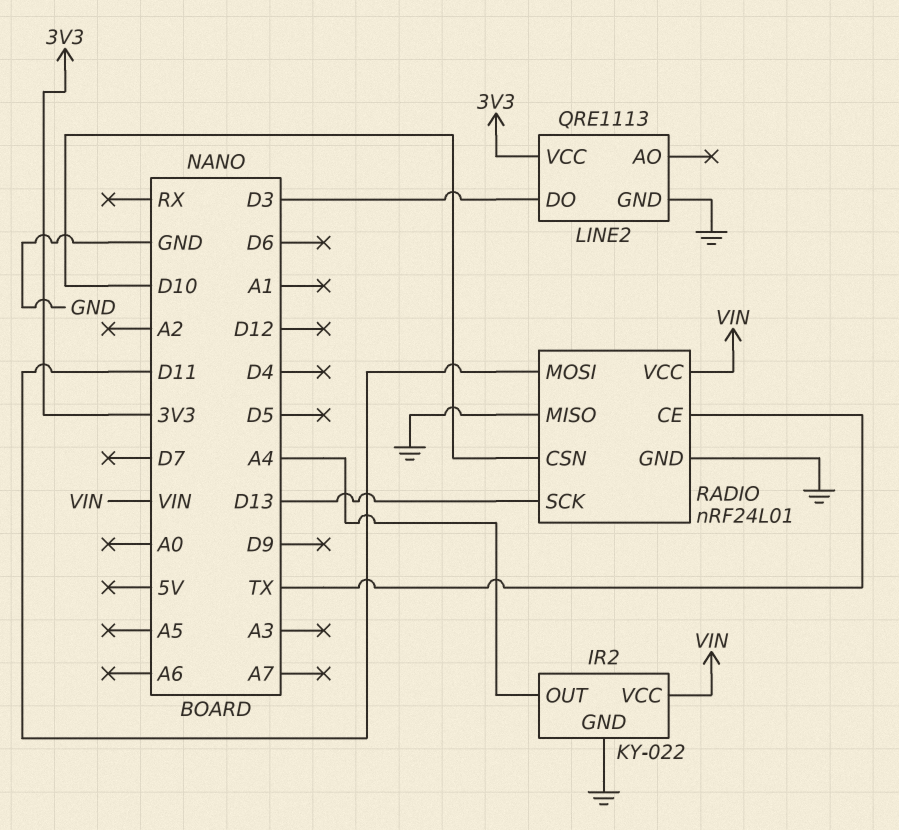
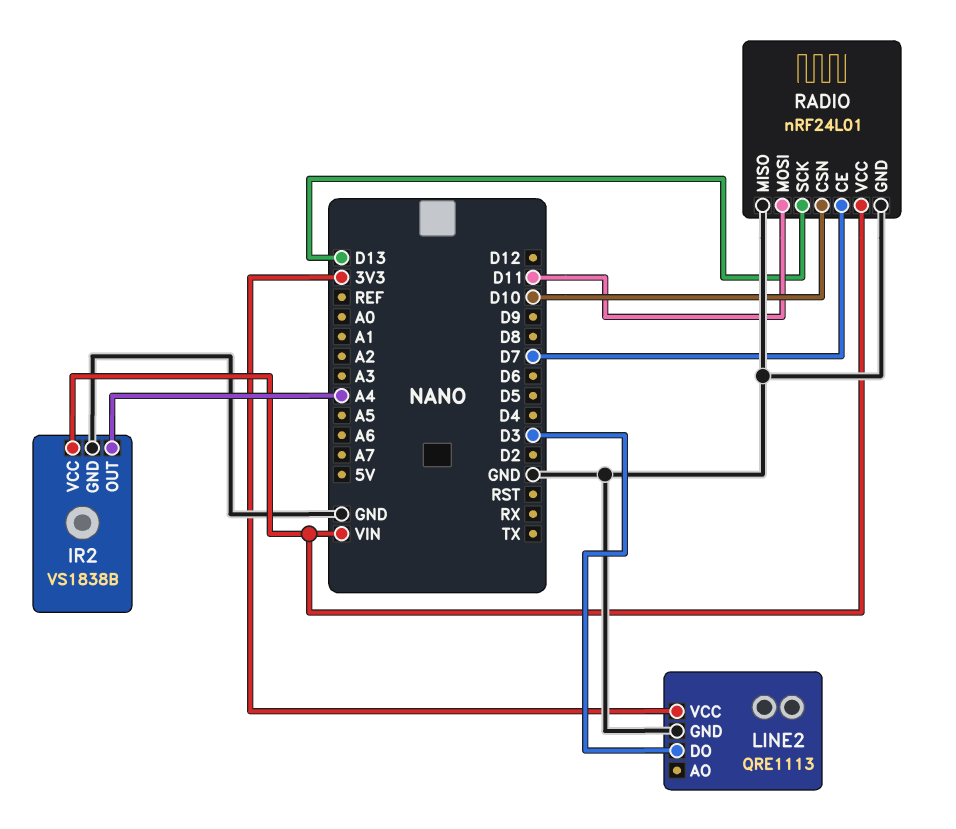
IR2: KY-022 -> VS1838B
RADIO pin CE: TX -> D7

